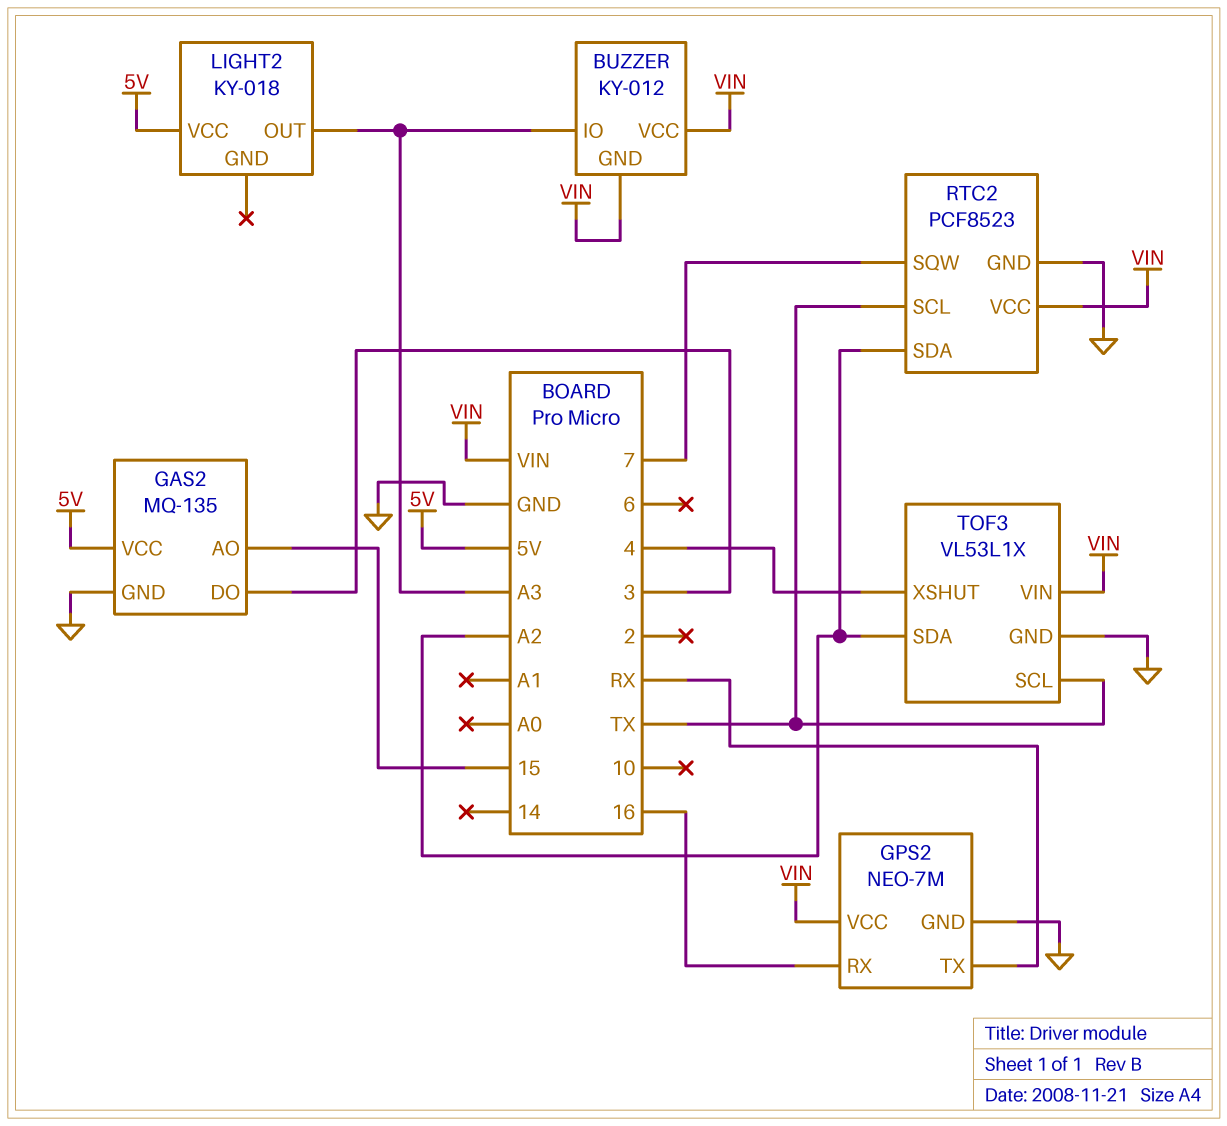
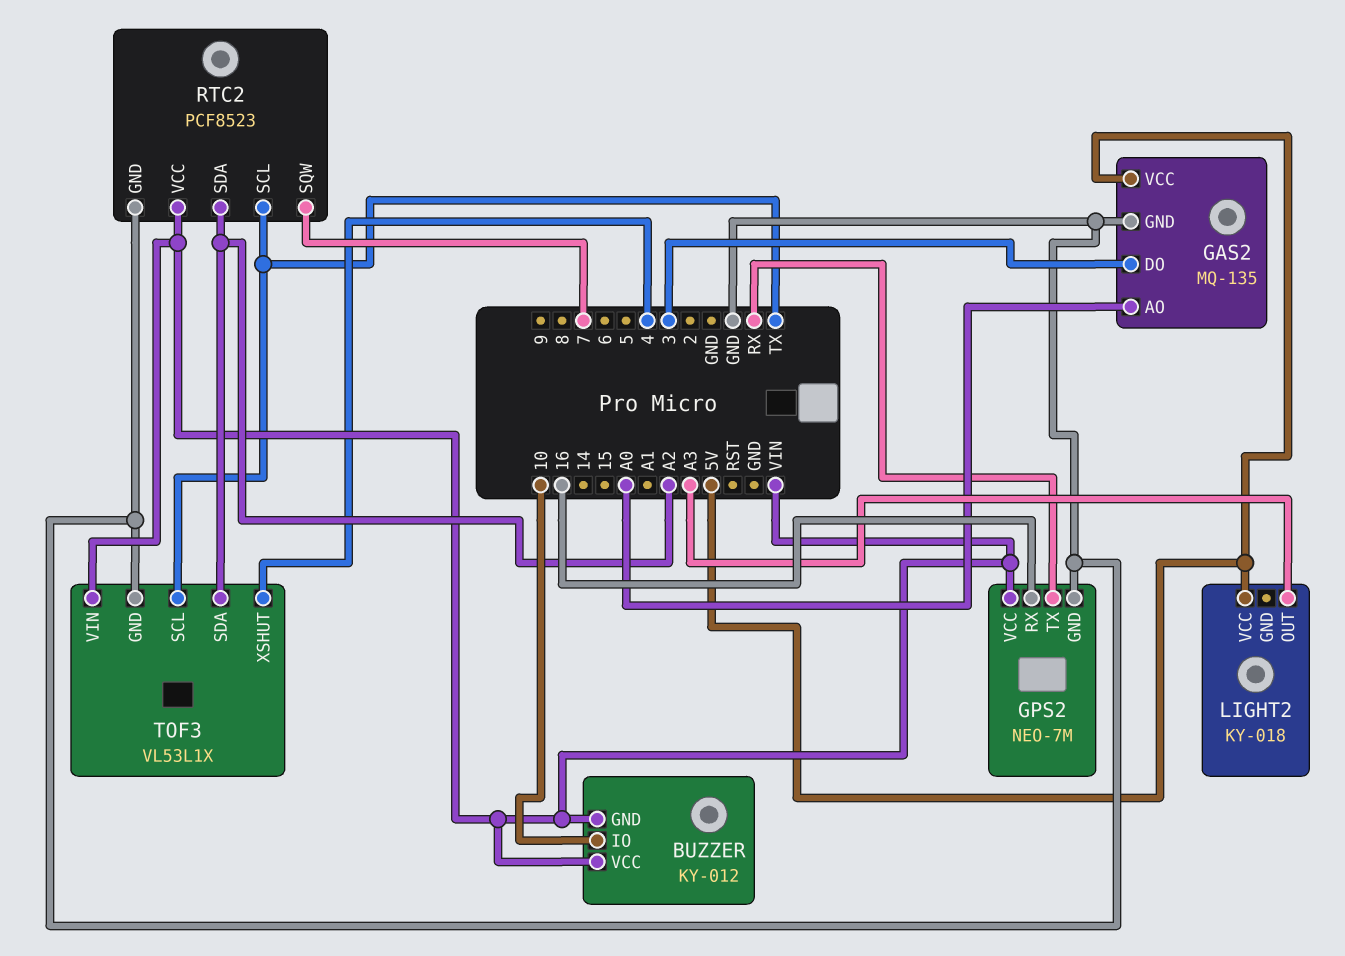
BUZZER pin IO: A3 -> 10
GAS2 pin AO: 15 -> A0

